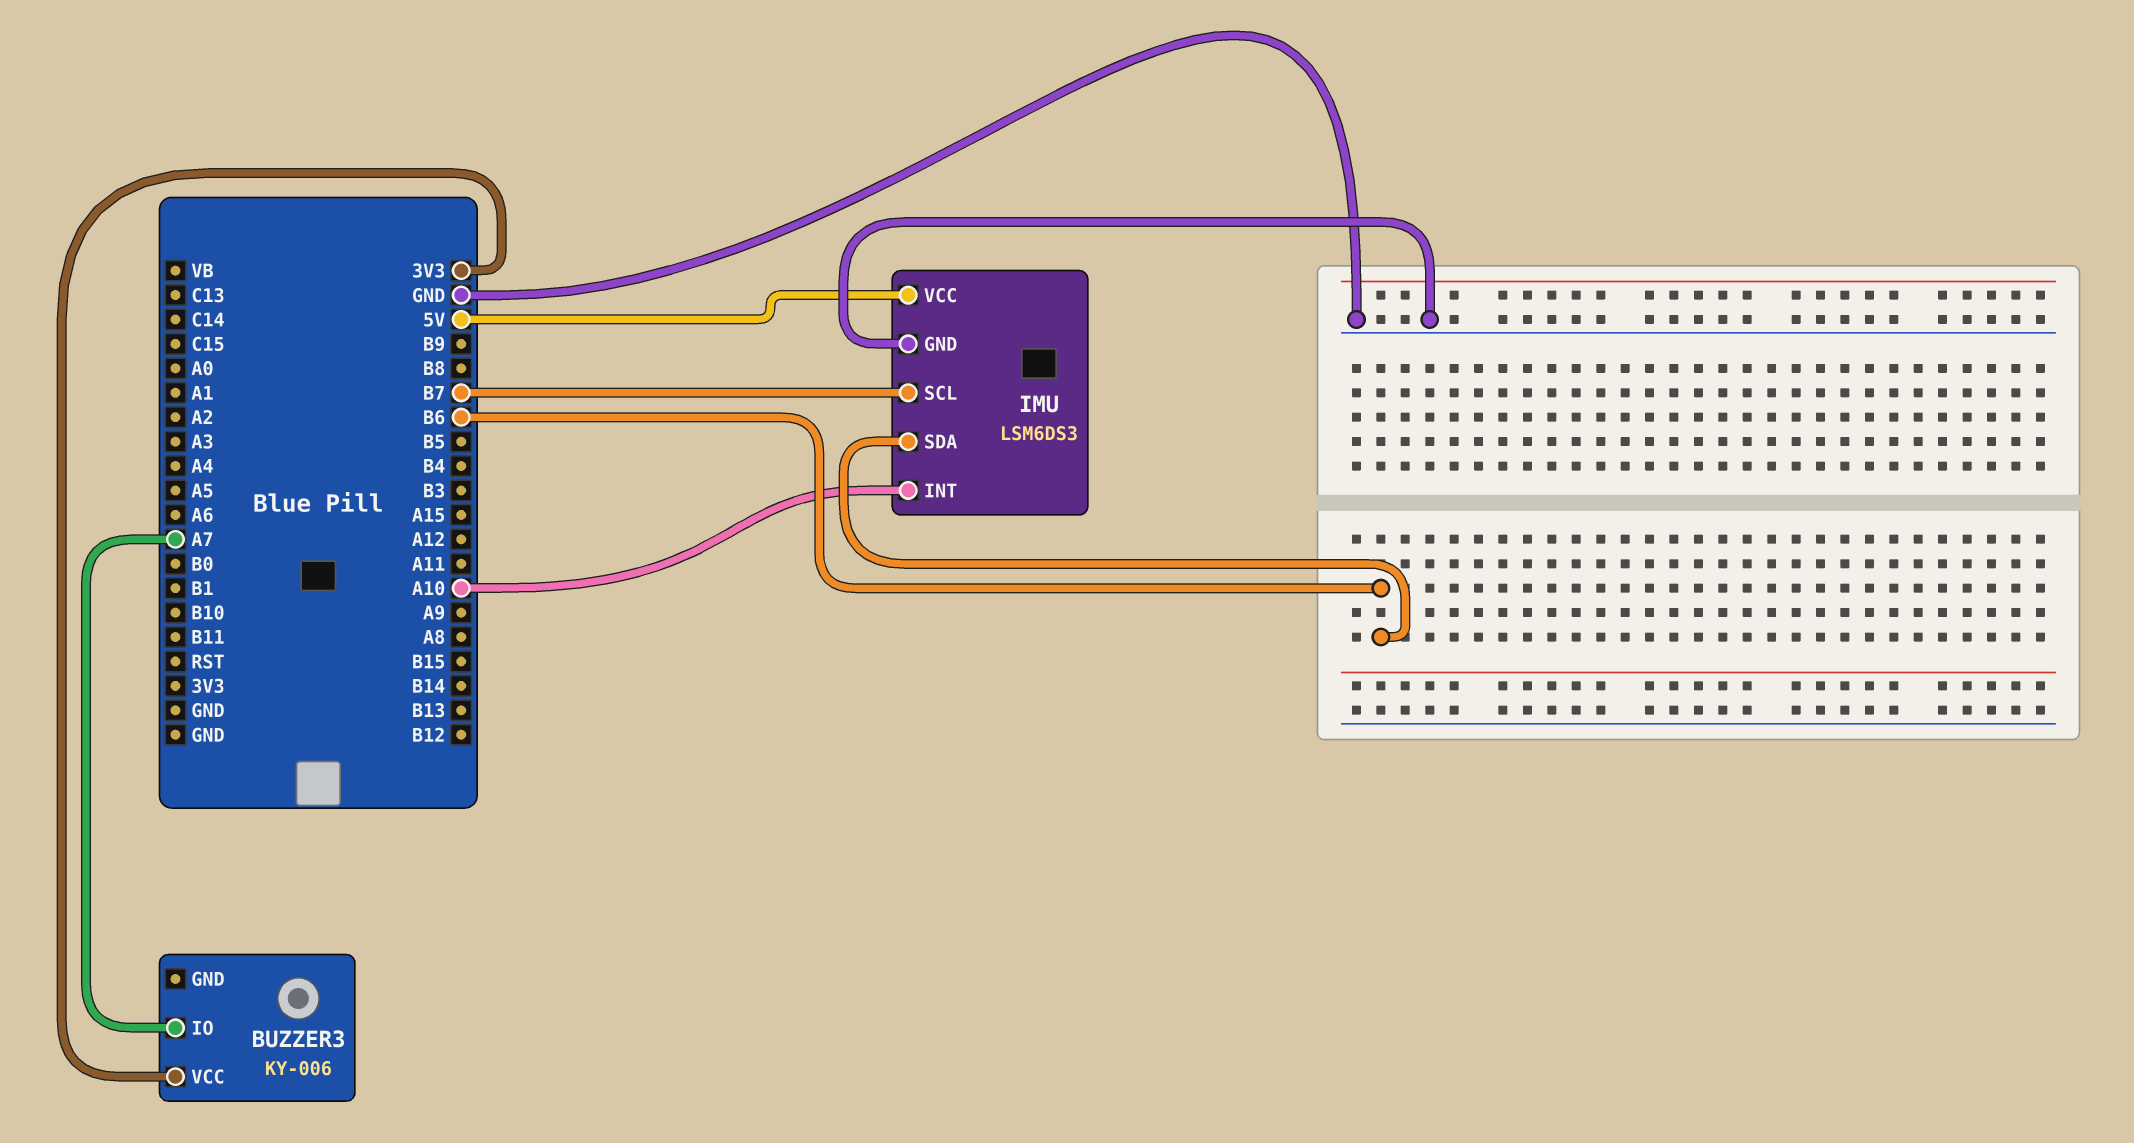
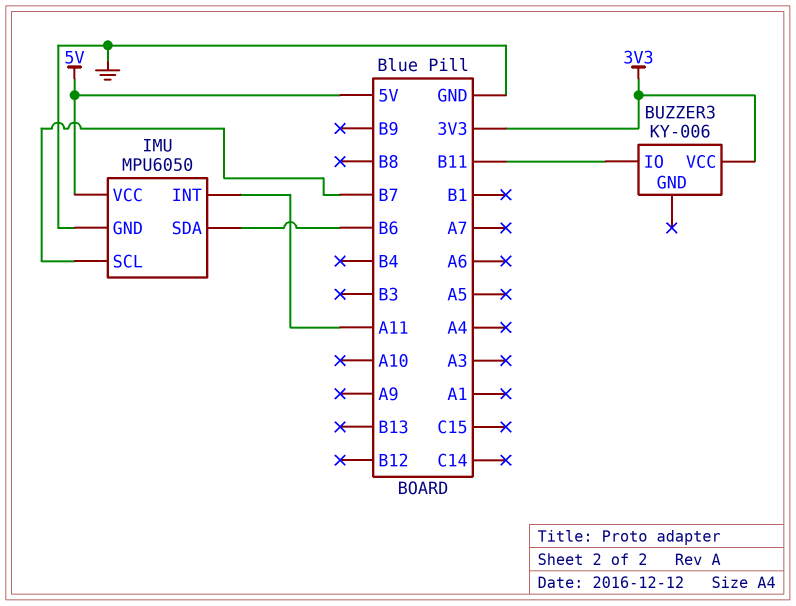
BUZZER3 pin IO: A7 -> B11
IMU: LSM6DS3 -> MPU6050
IMU pin INT: A10 -> A11

